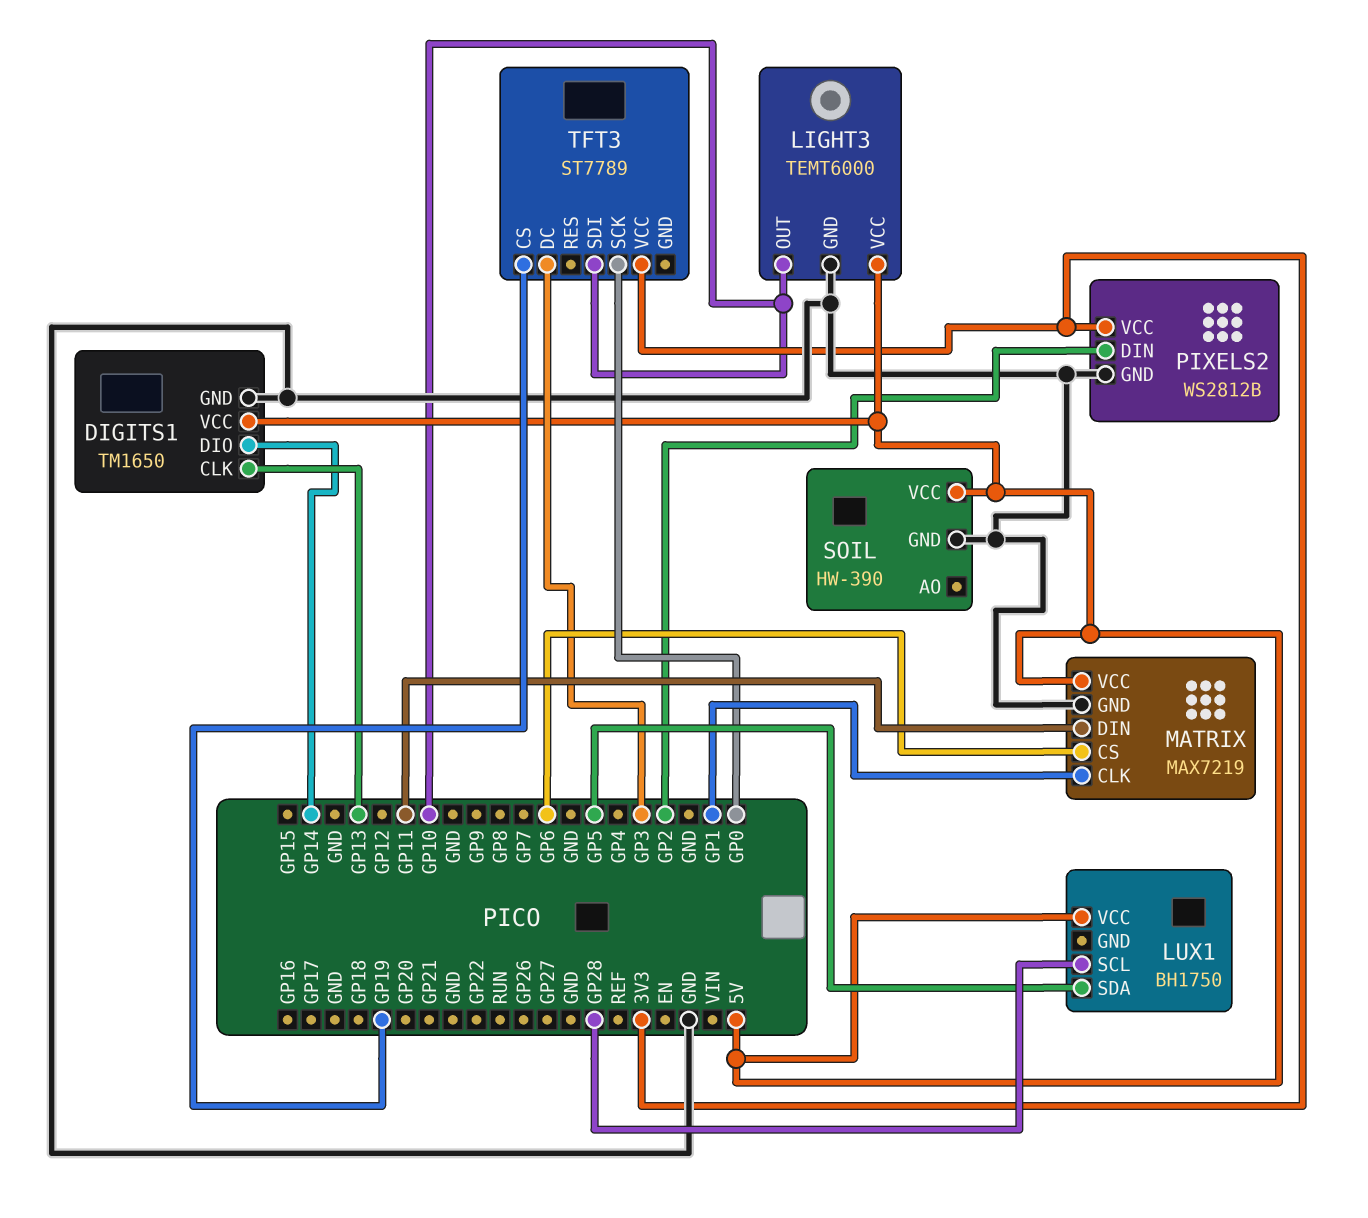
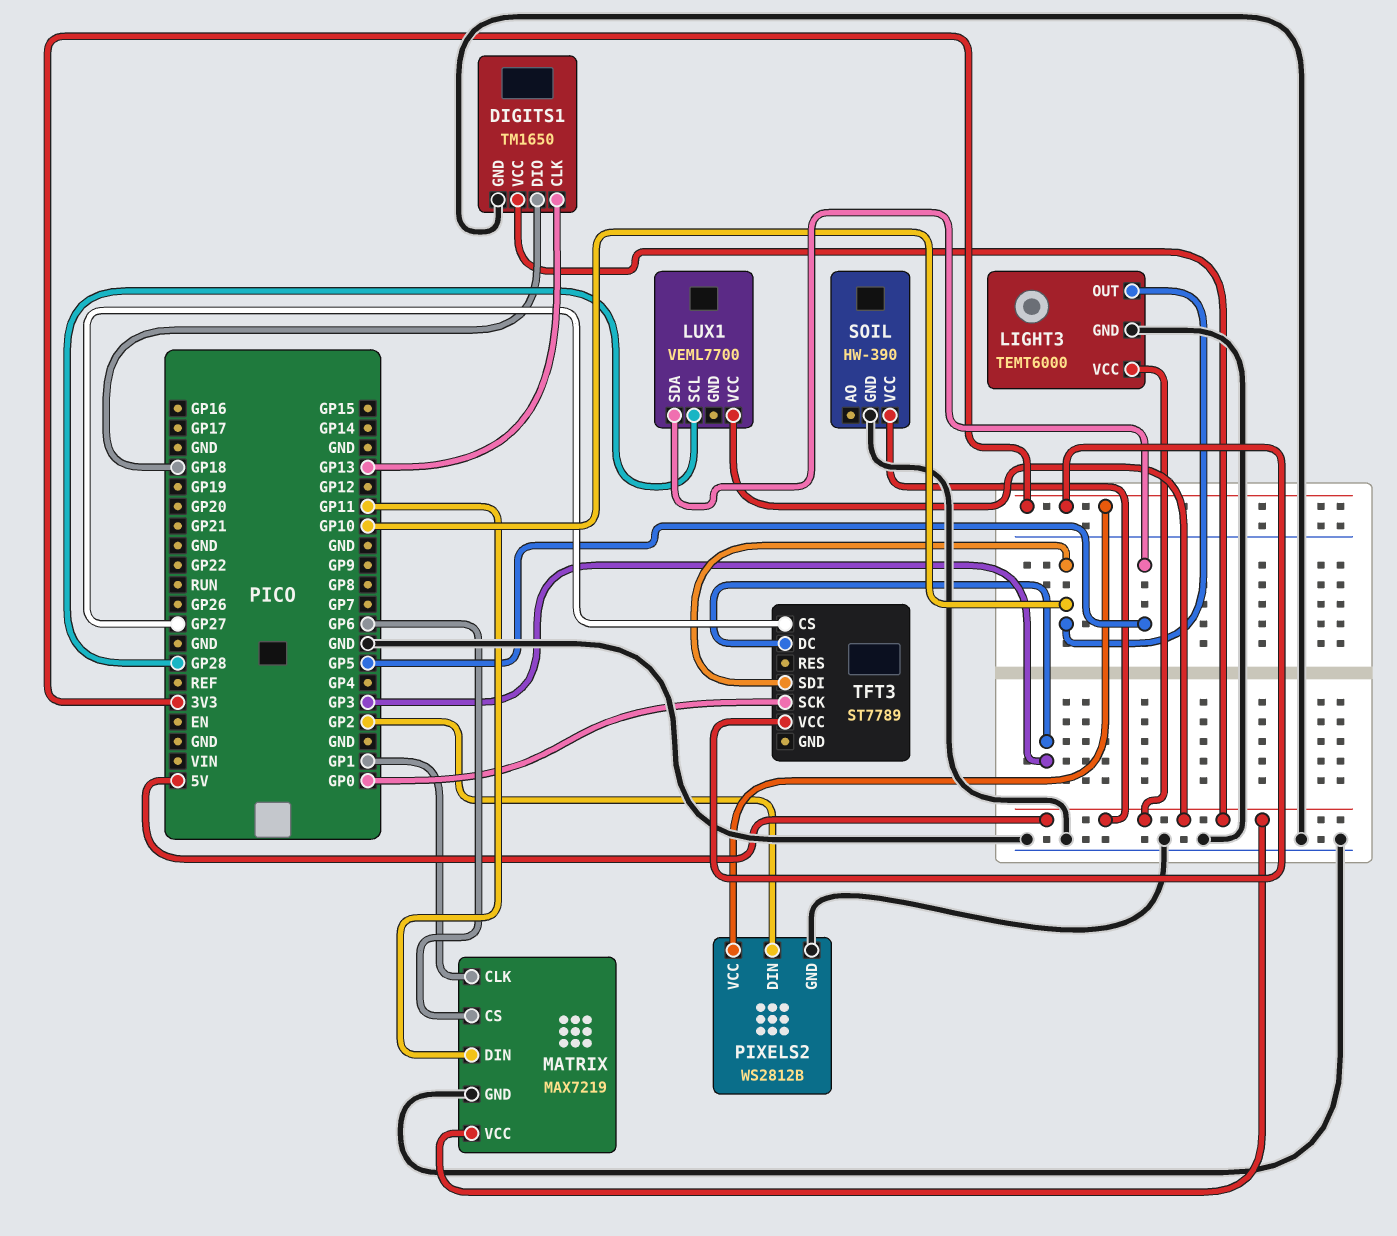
DIGITS1 pin DIO: GP14 -> GP18
LUX1: BH1750 -> VEML7700
TFT3 pin CS: GP19 -> GP27

